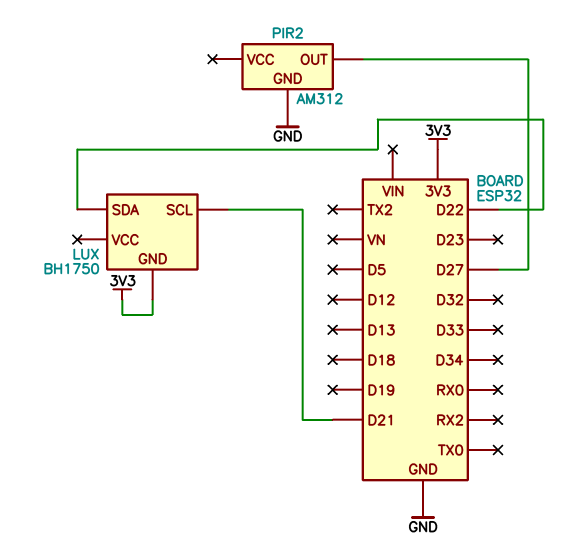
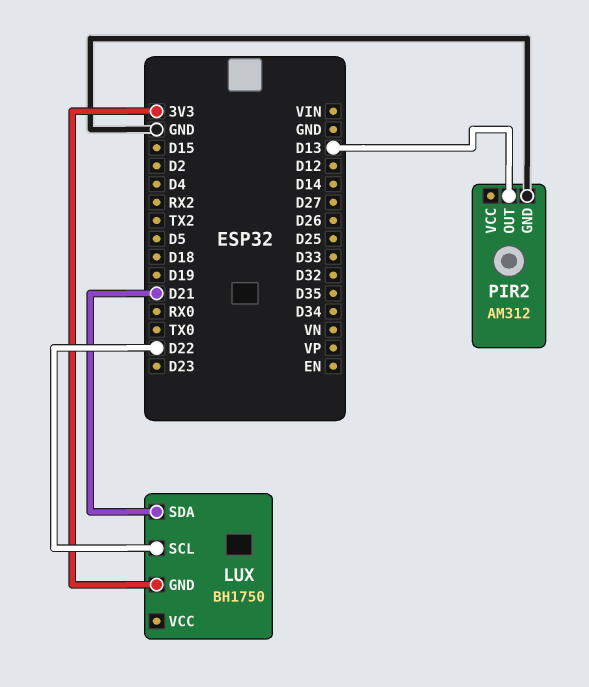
LUX pin SCL: D21 -> D22
LUX pin SDA: D22 -> D21
PIR2 pin OUT: D27 -> D13

